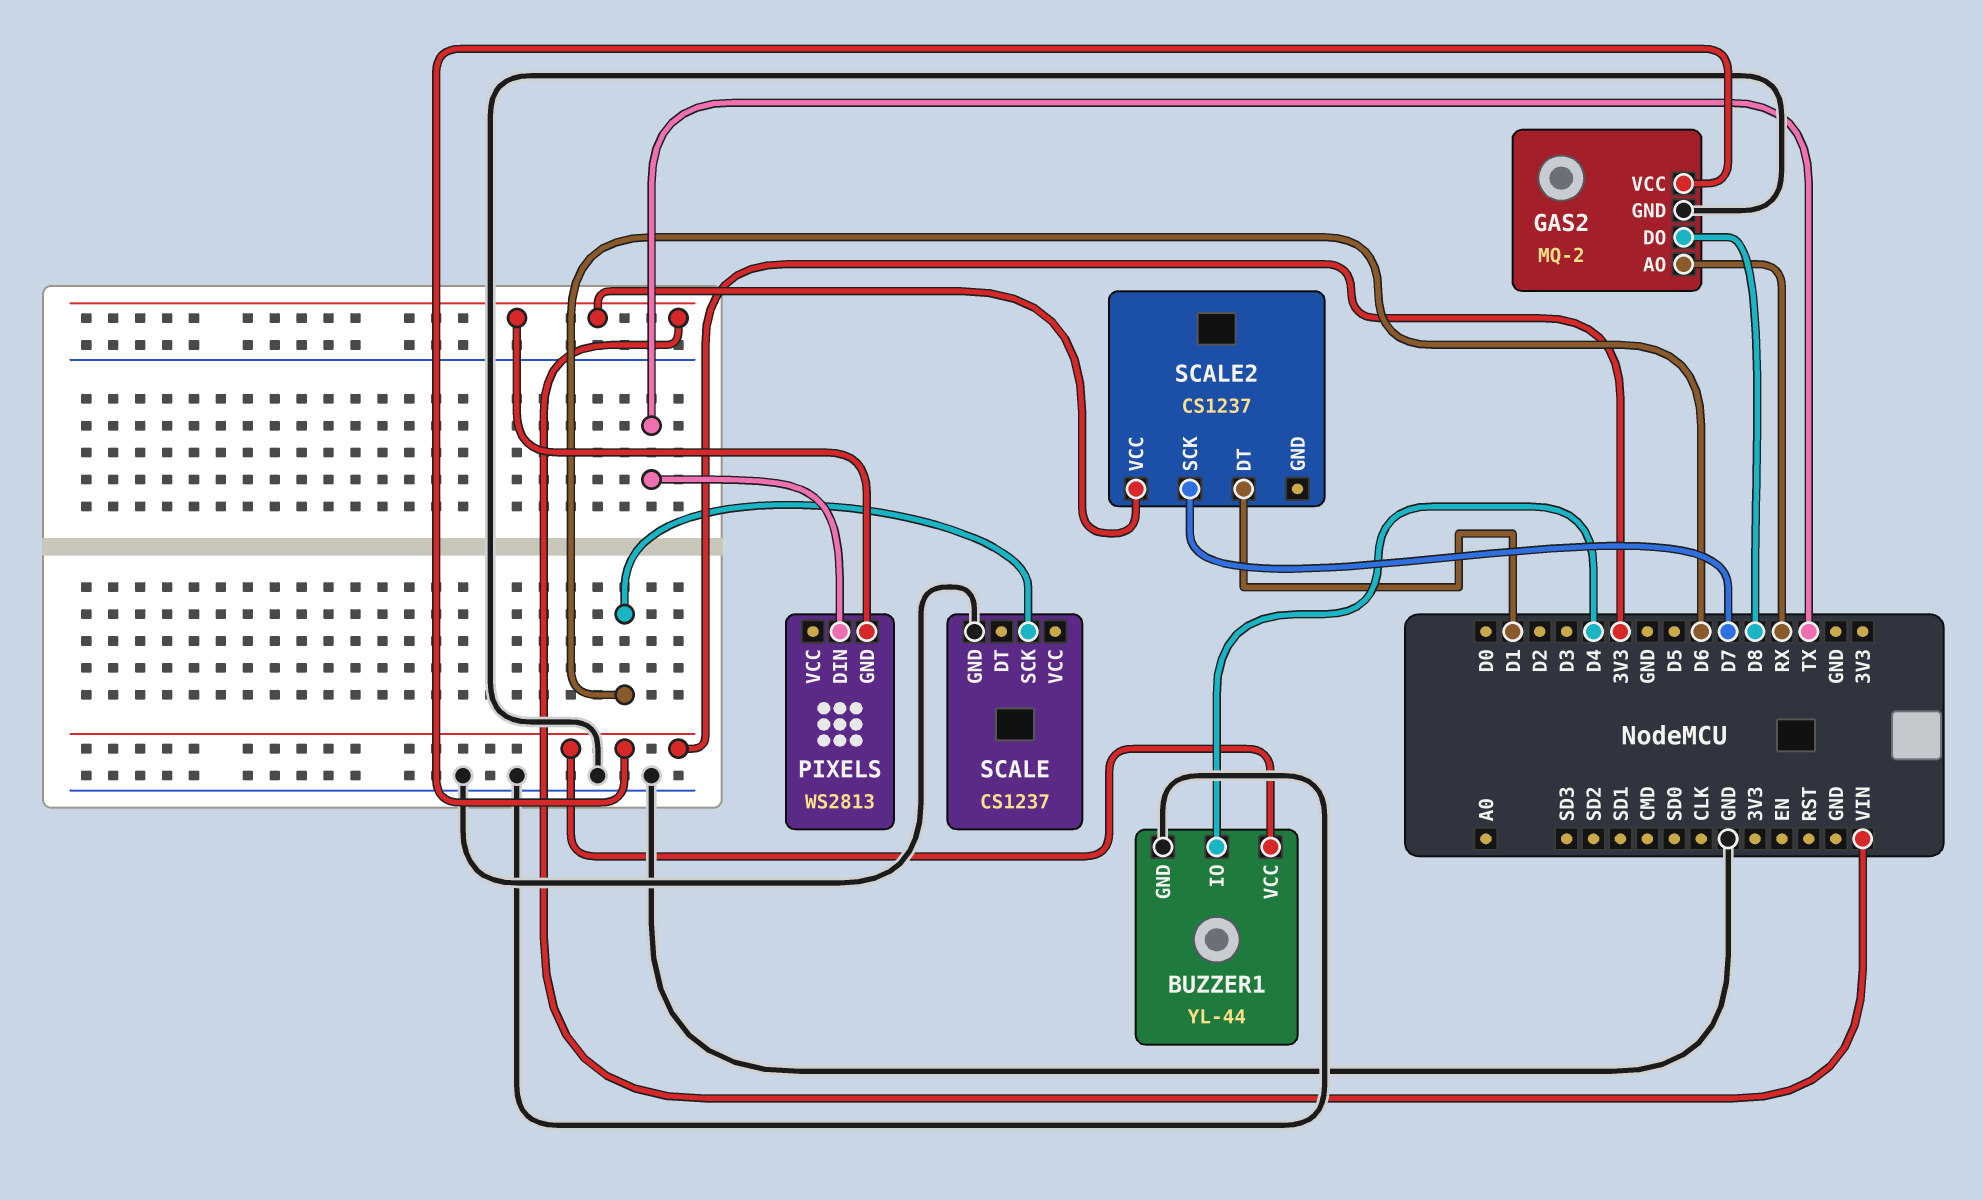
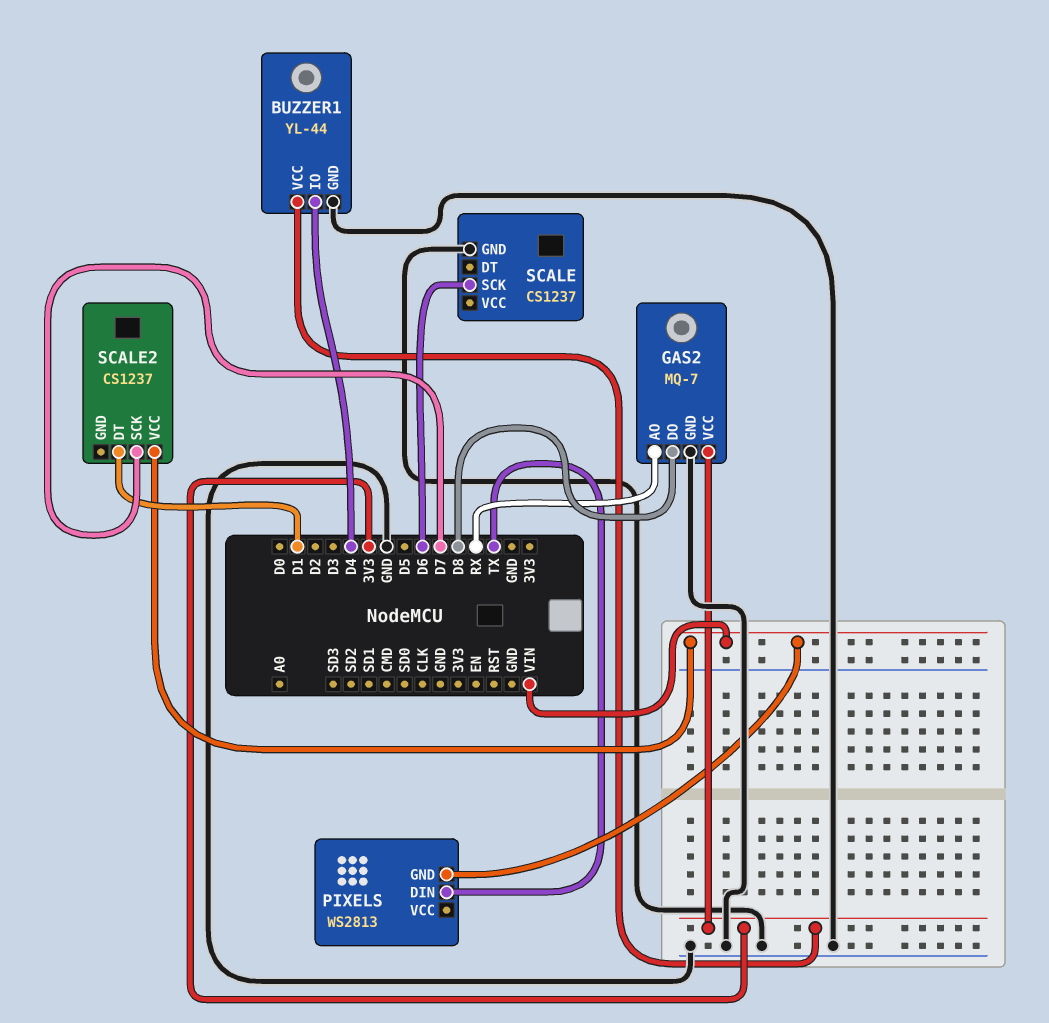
GAS2: MQ-2 -> MQ-7

